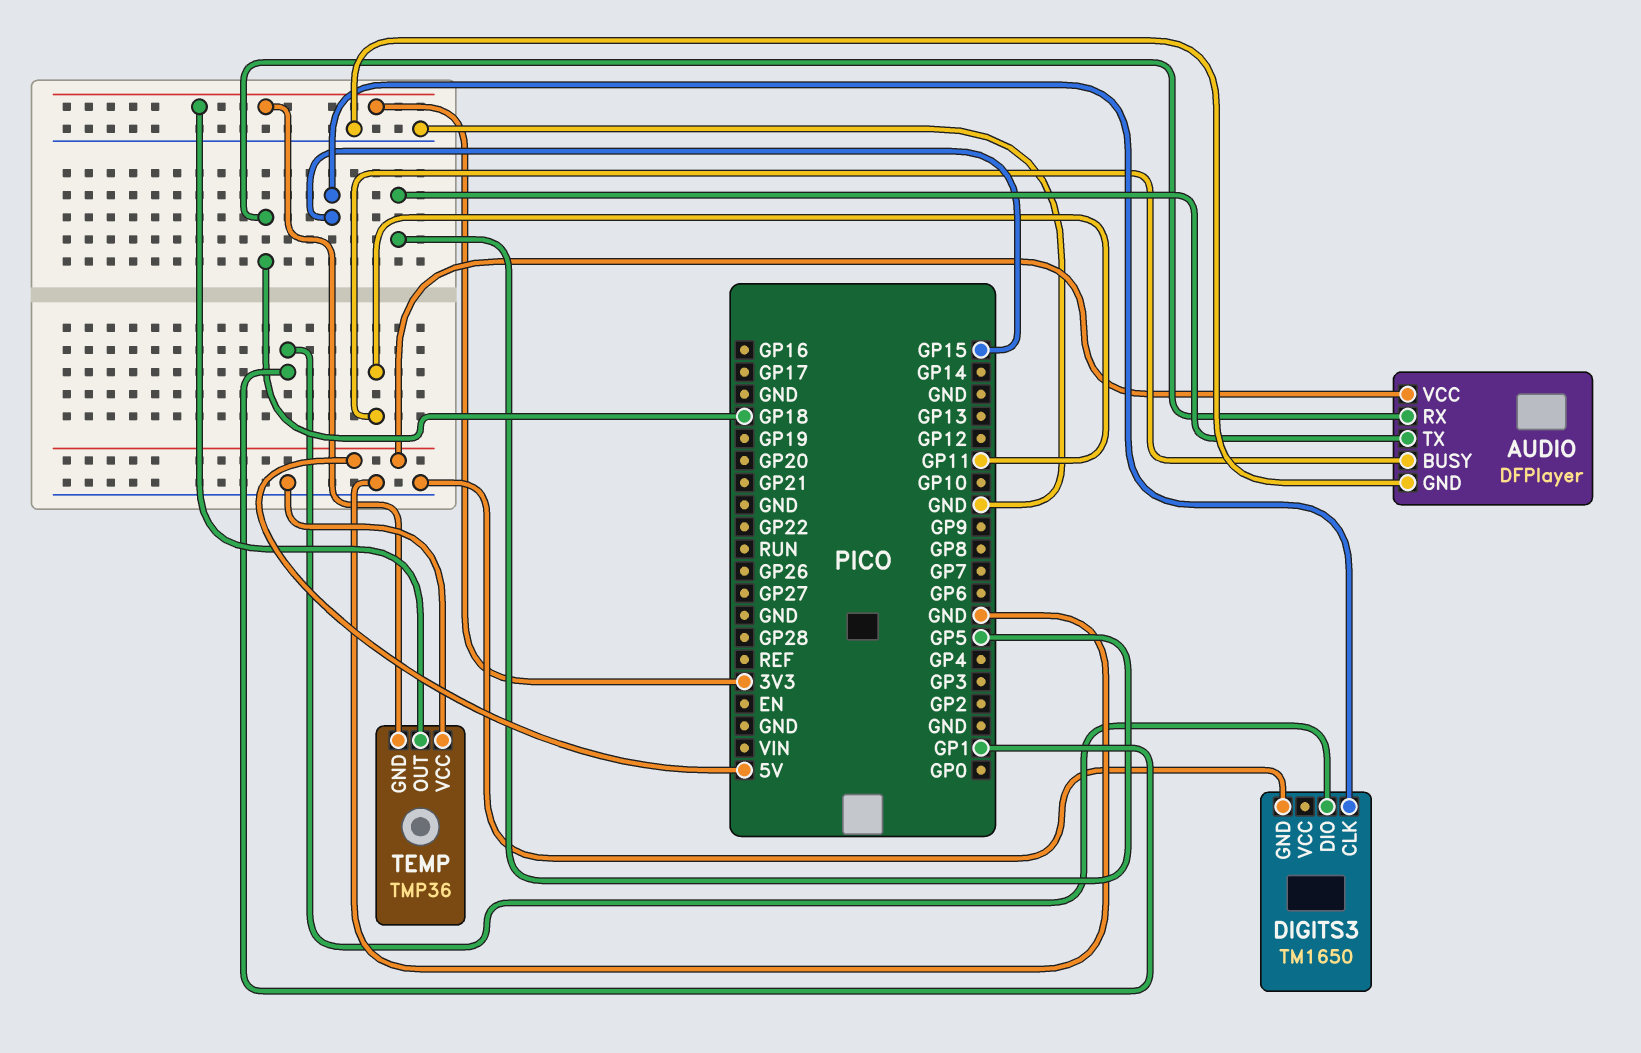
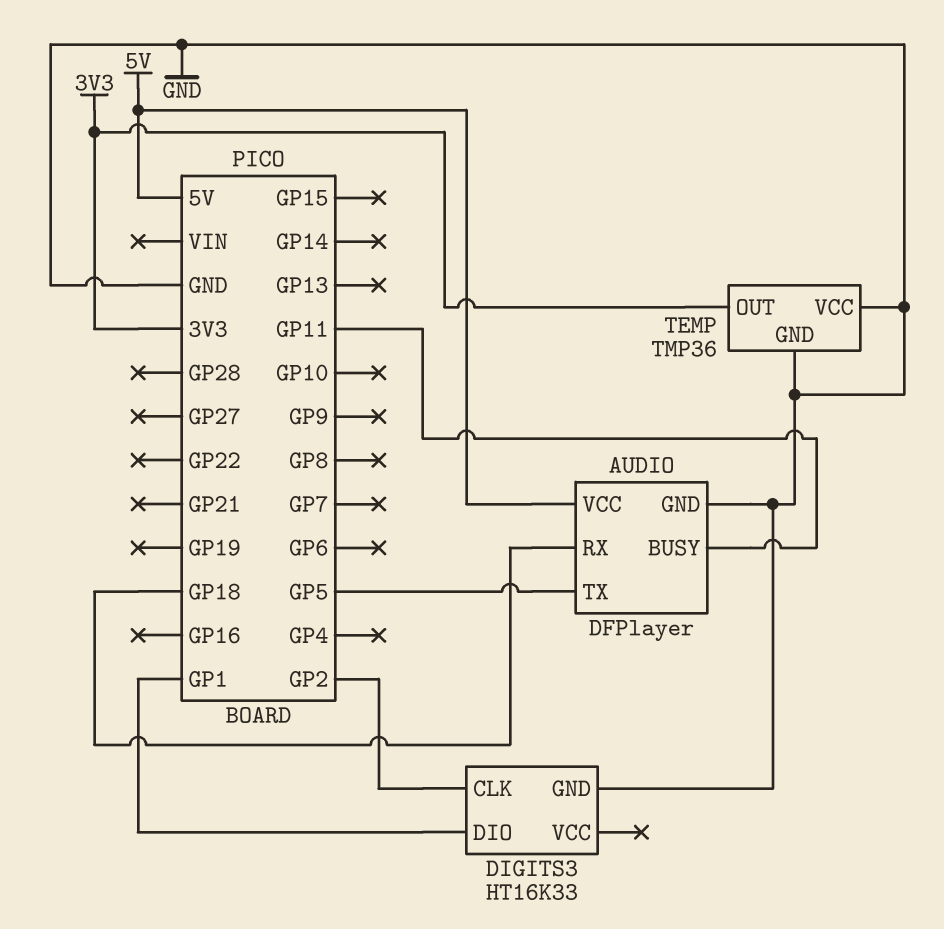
DIGITS3: TM1650 -> HT16K33
DIGITS3 pin CLK: GP15 -> GP2
TEMP pin GND: 3V3 -> GND

